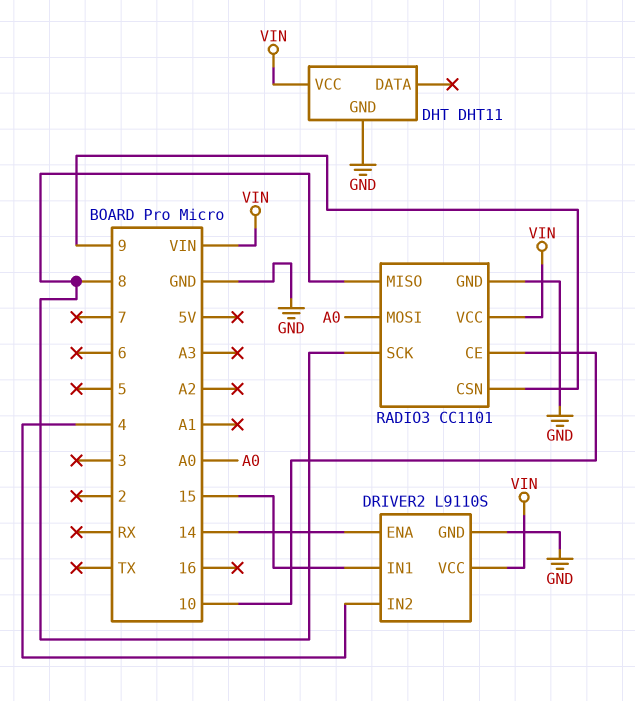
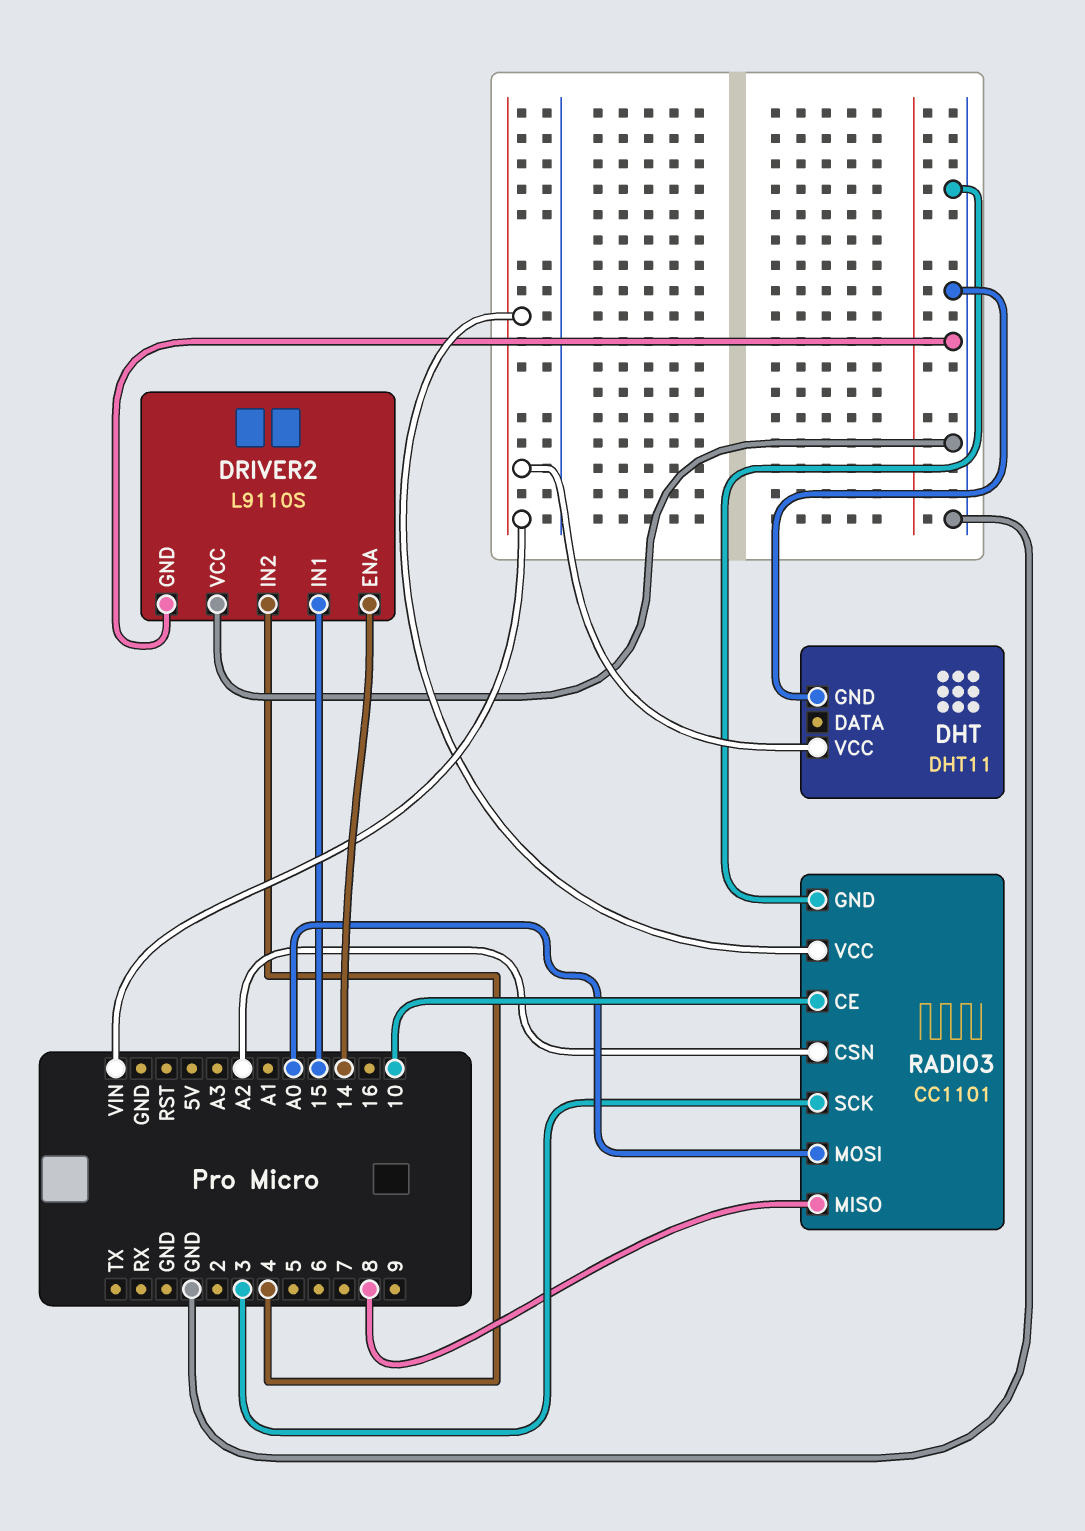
DRIVER2 pin VCC: VIN -> GND
RADIO3 pin CSN: 9 -> A2
RADIO3 pin SCK: 8 -> 3

